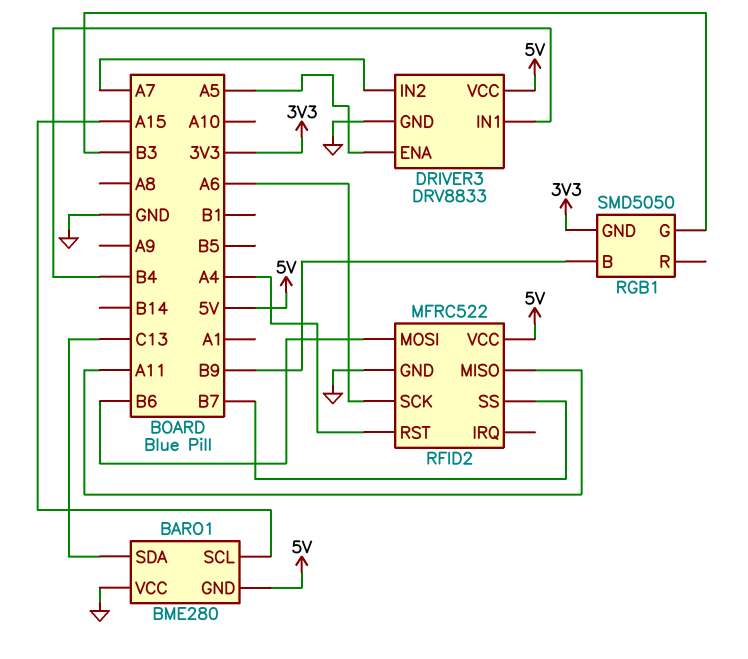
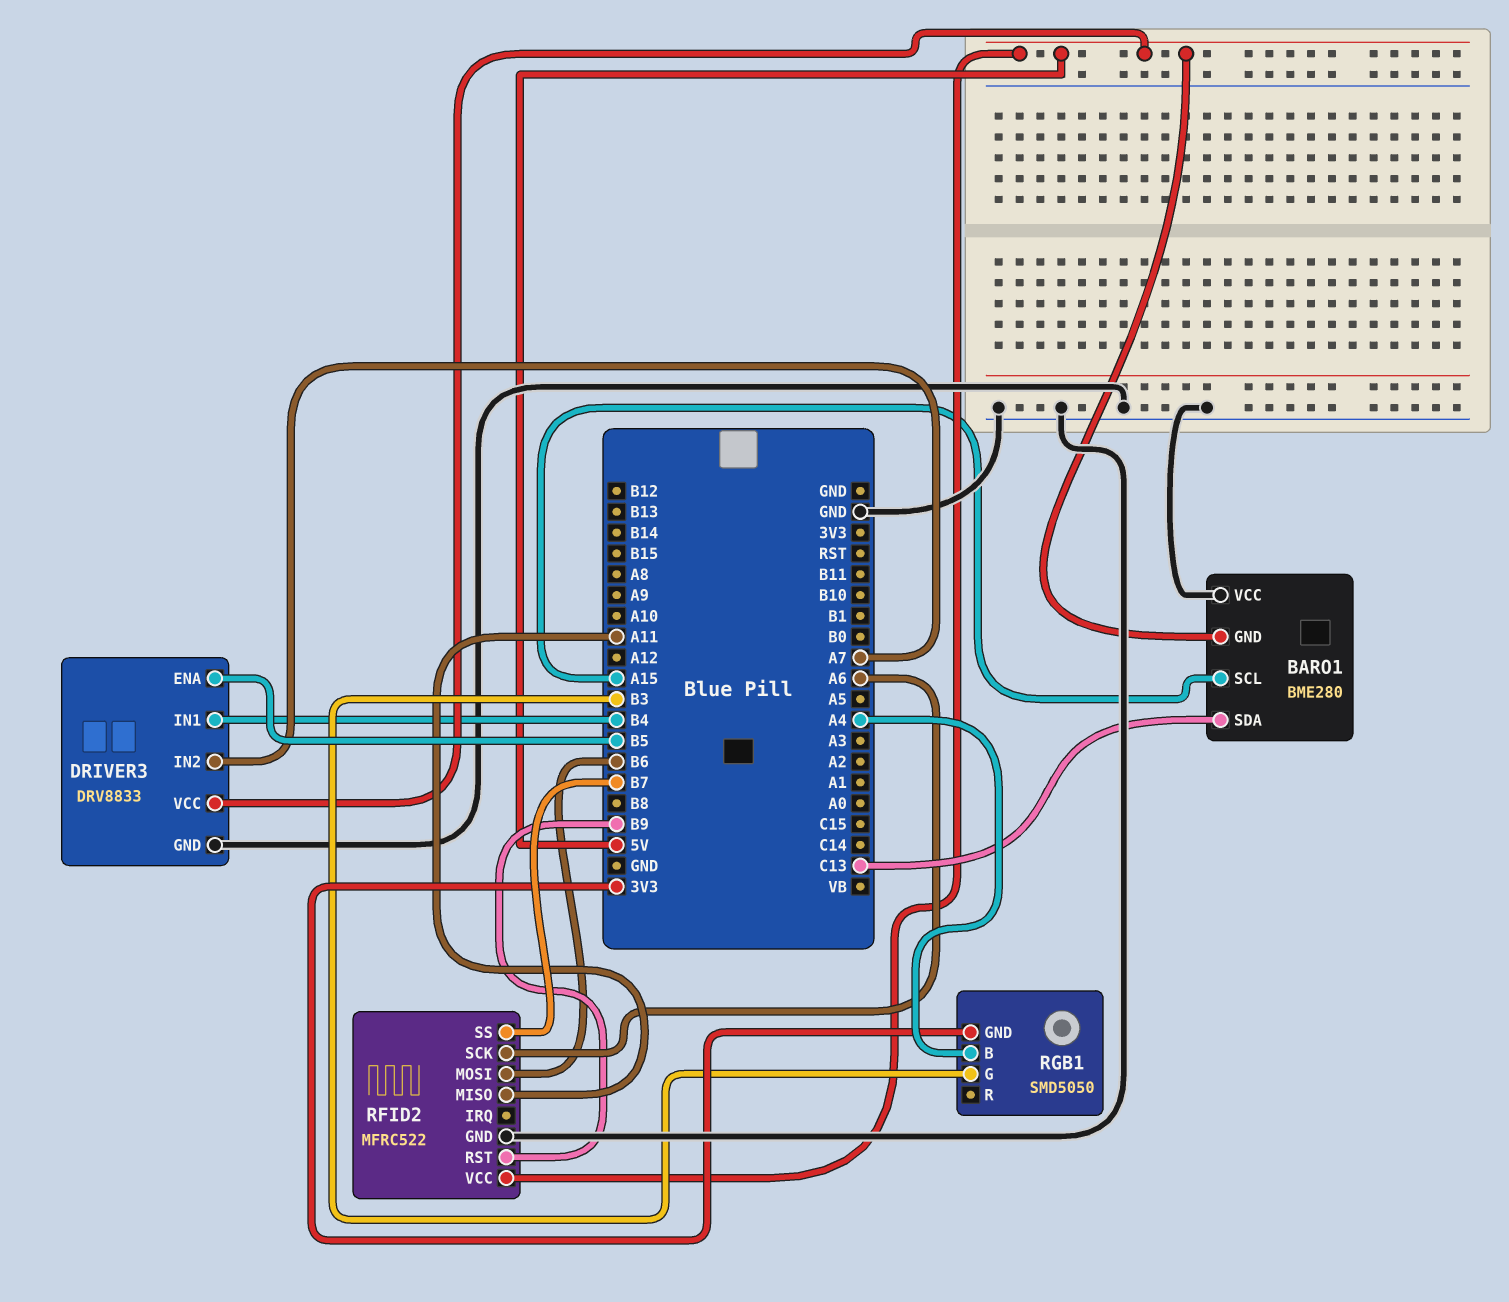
DRIVER3 pin ENA: A5 -> B5
RFID2 pin RST: A4 -> B9
RGB1 pin B: B9 -> A4

